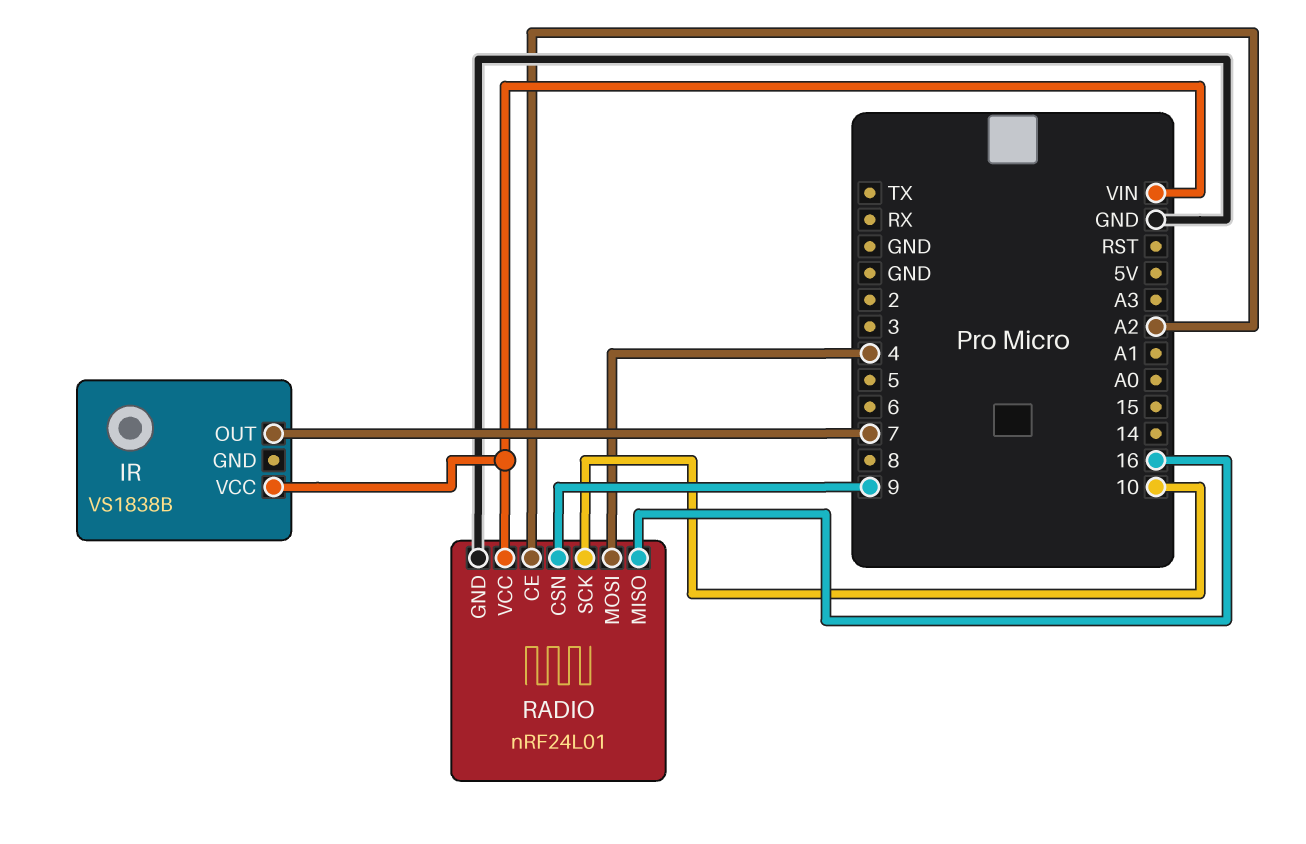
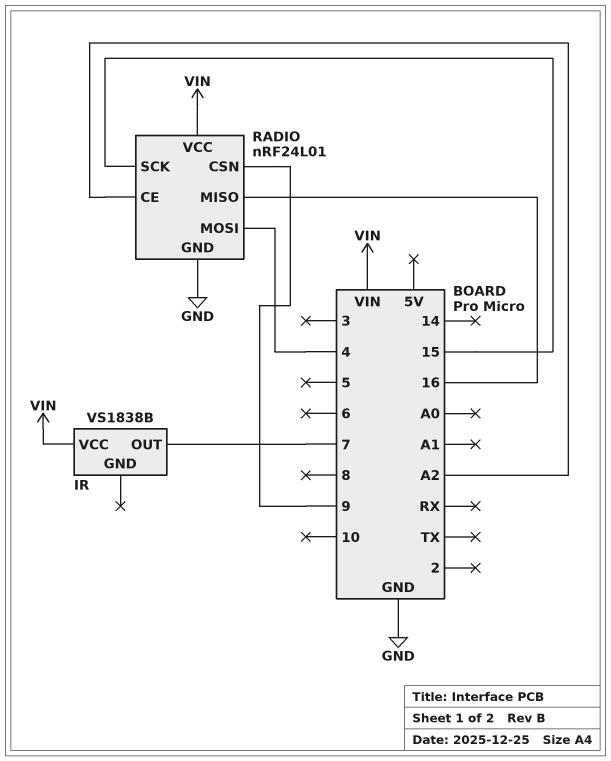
RADIO pin SCK: 10 -> 15

